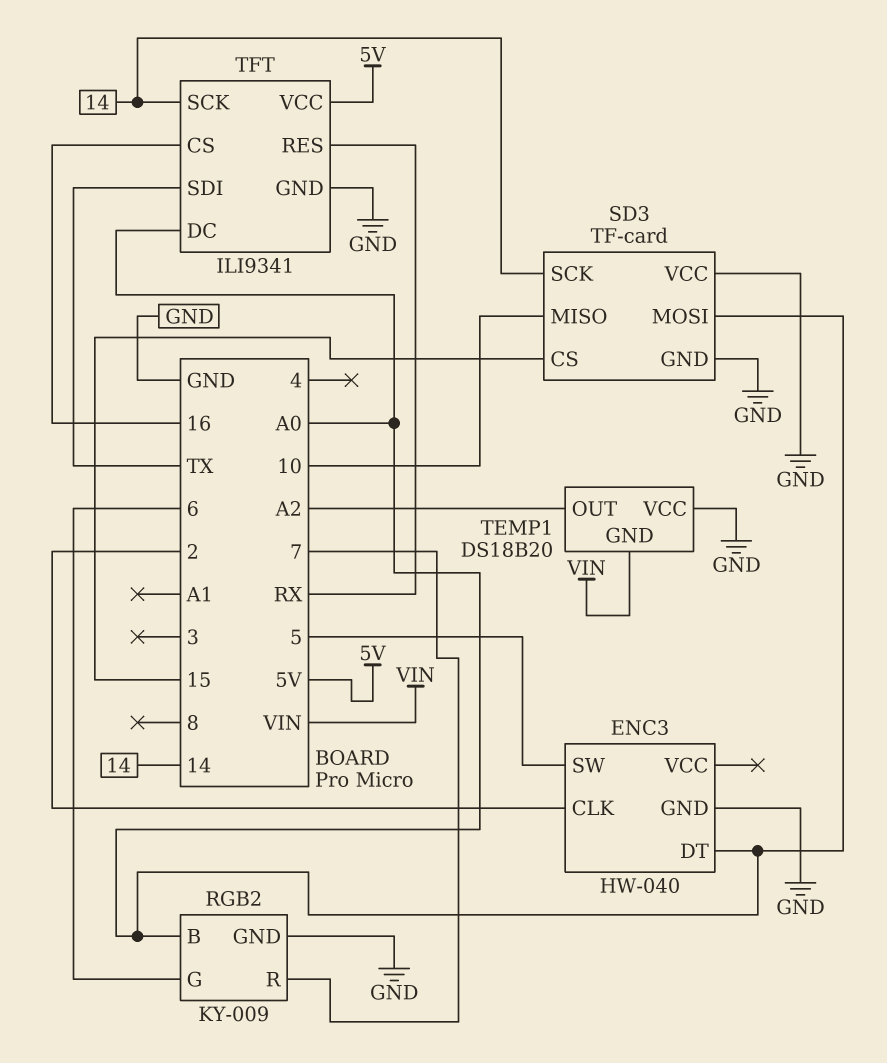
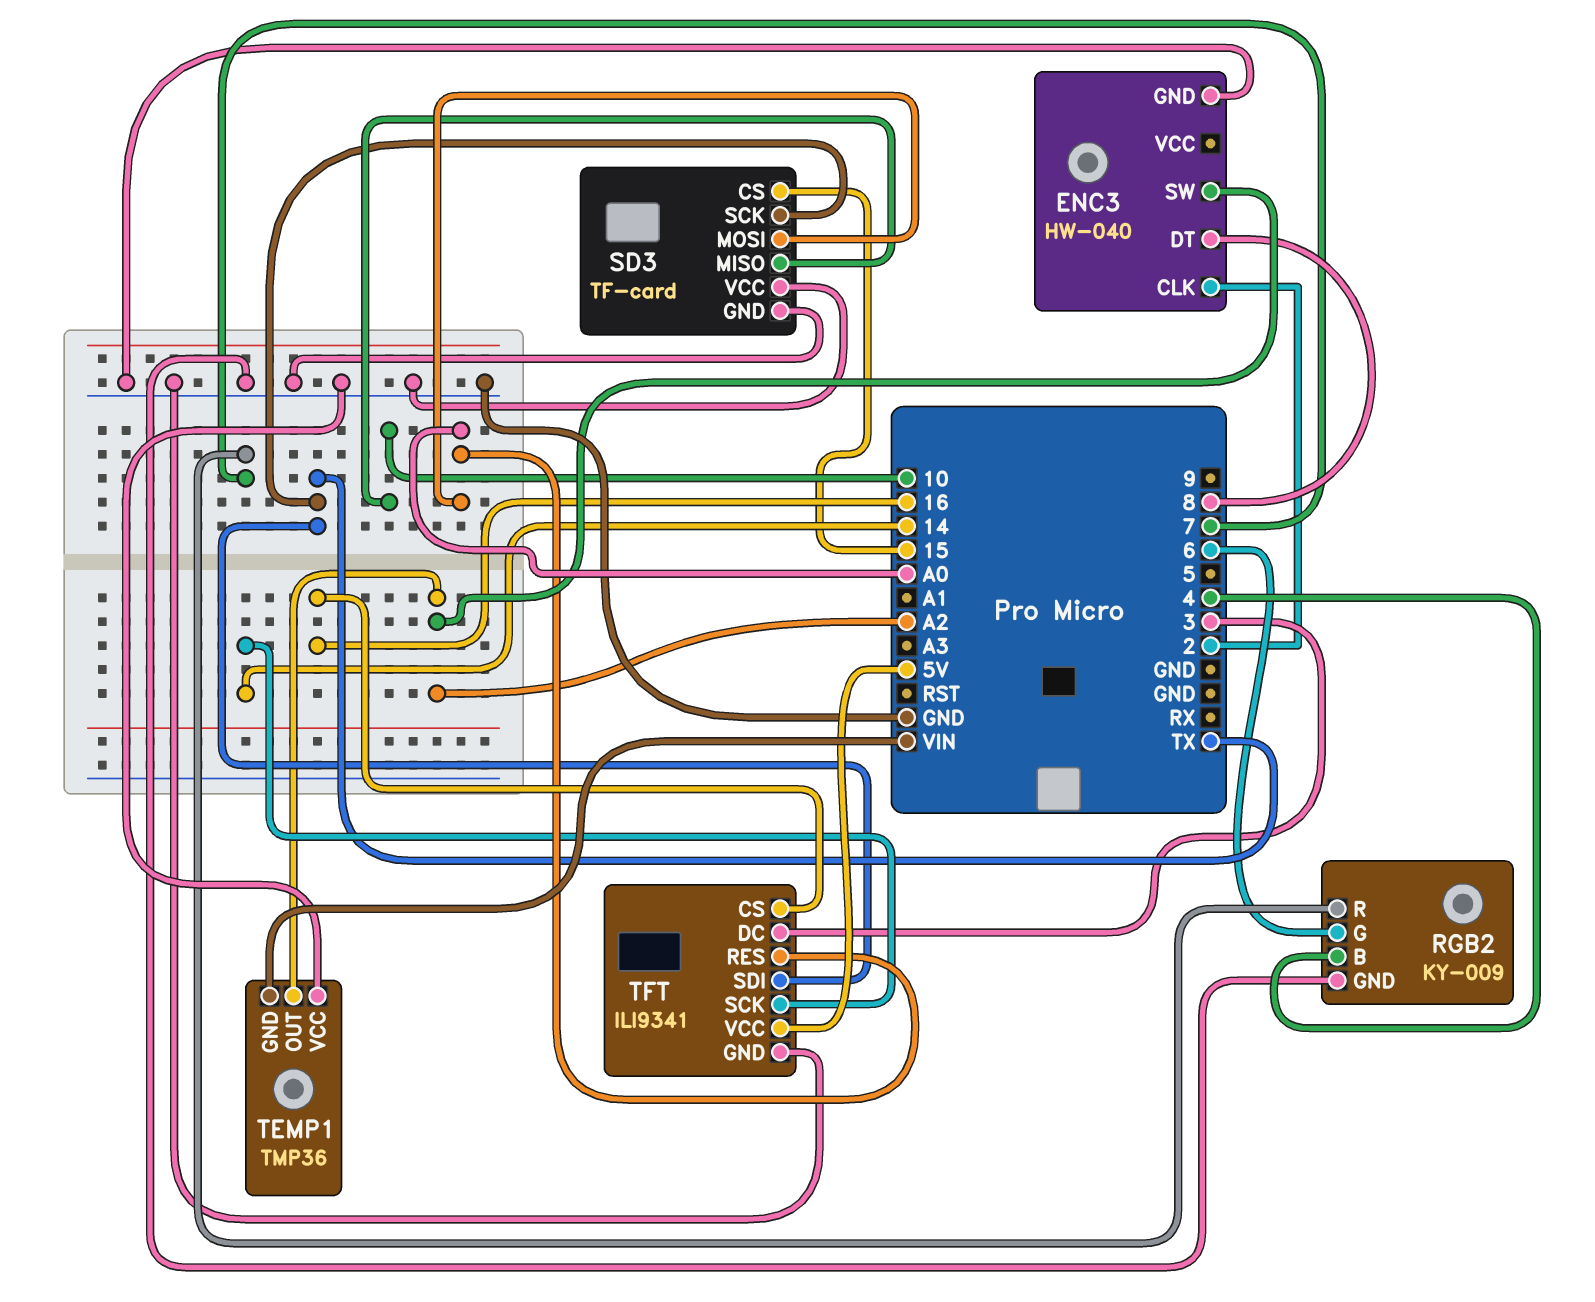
ENC3 pin DT: A0 -> 8
ENC3 pin SW: 5 -> A2
RGB2 pin B: A0 -> 4
SD3 pin SCK: 14 -> TX
TEMP1: DS18B20 -> TMP36
TFT pin DC: A0 -> 3
TFT pin RES: RX -> A0

